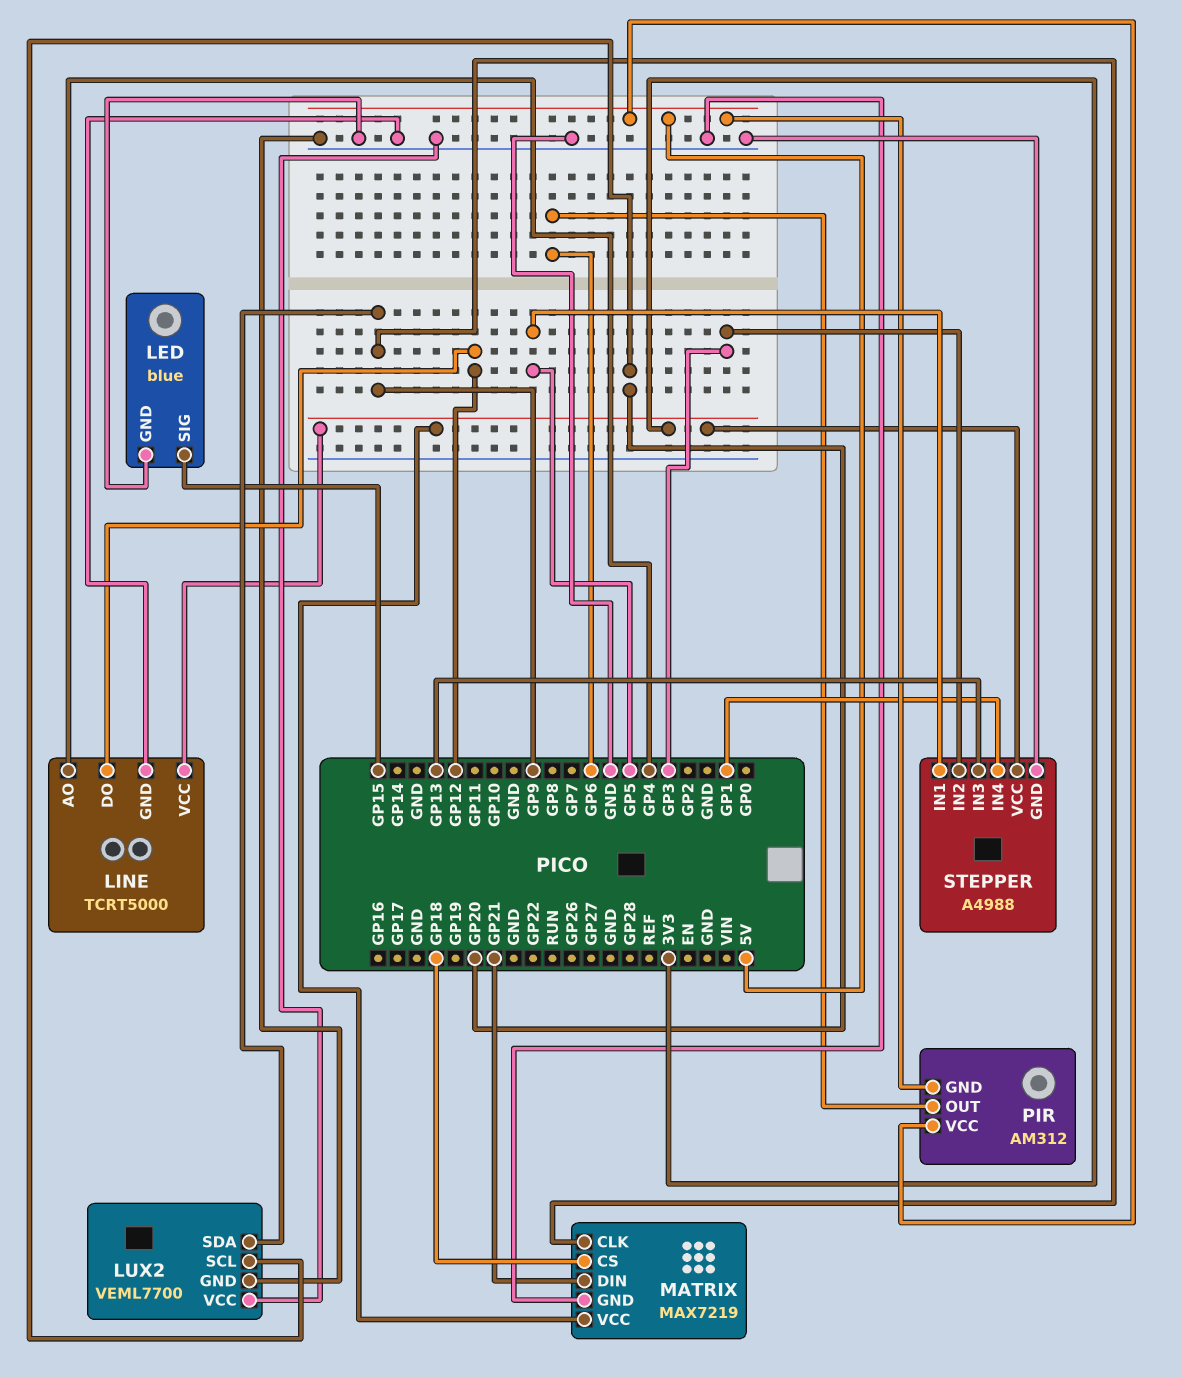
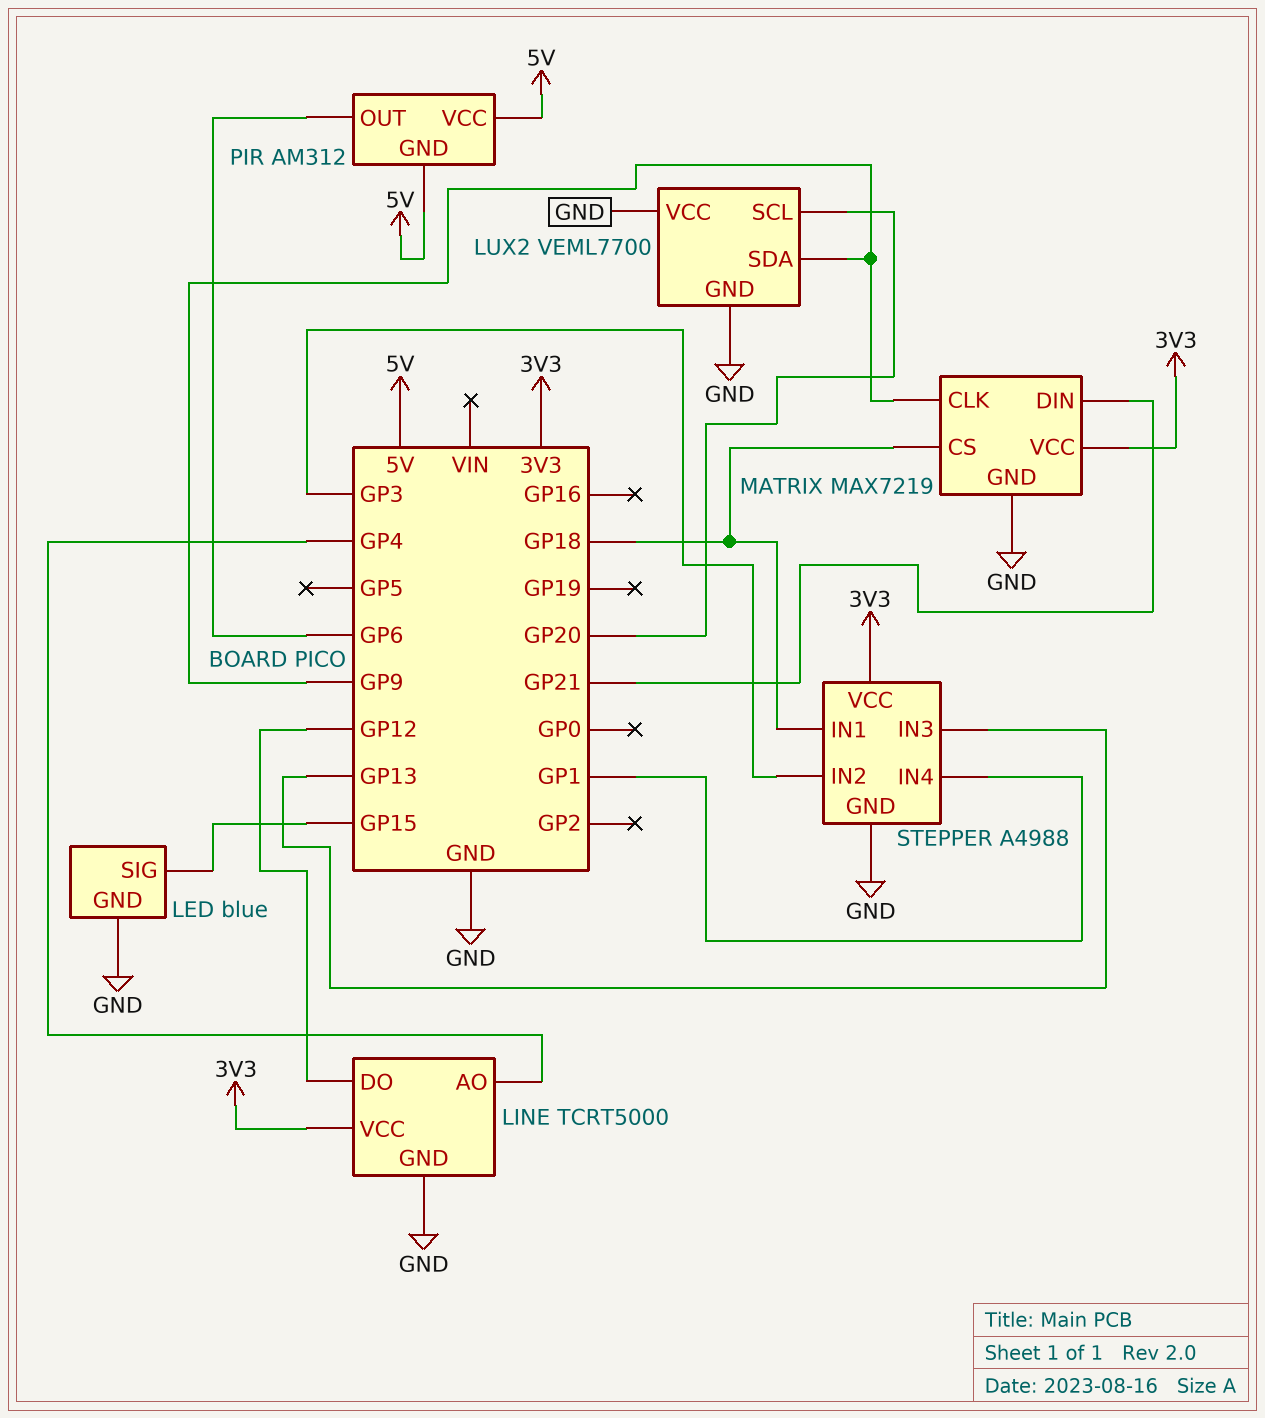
STEPPER pin IN1: GP5 -> GP18

